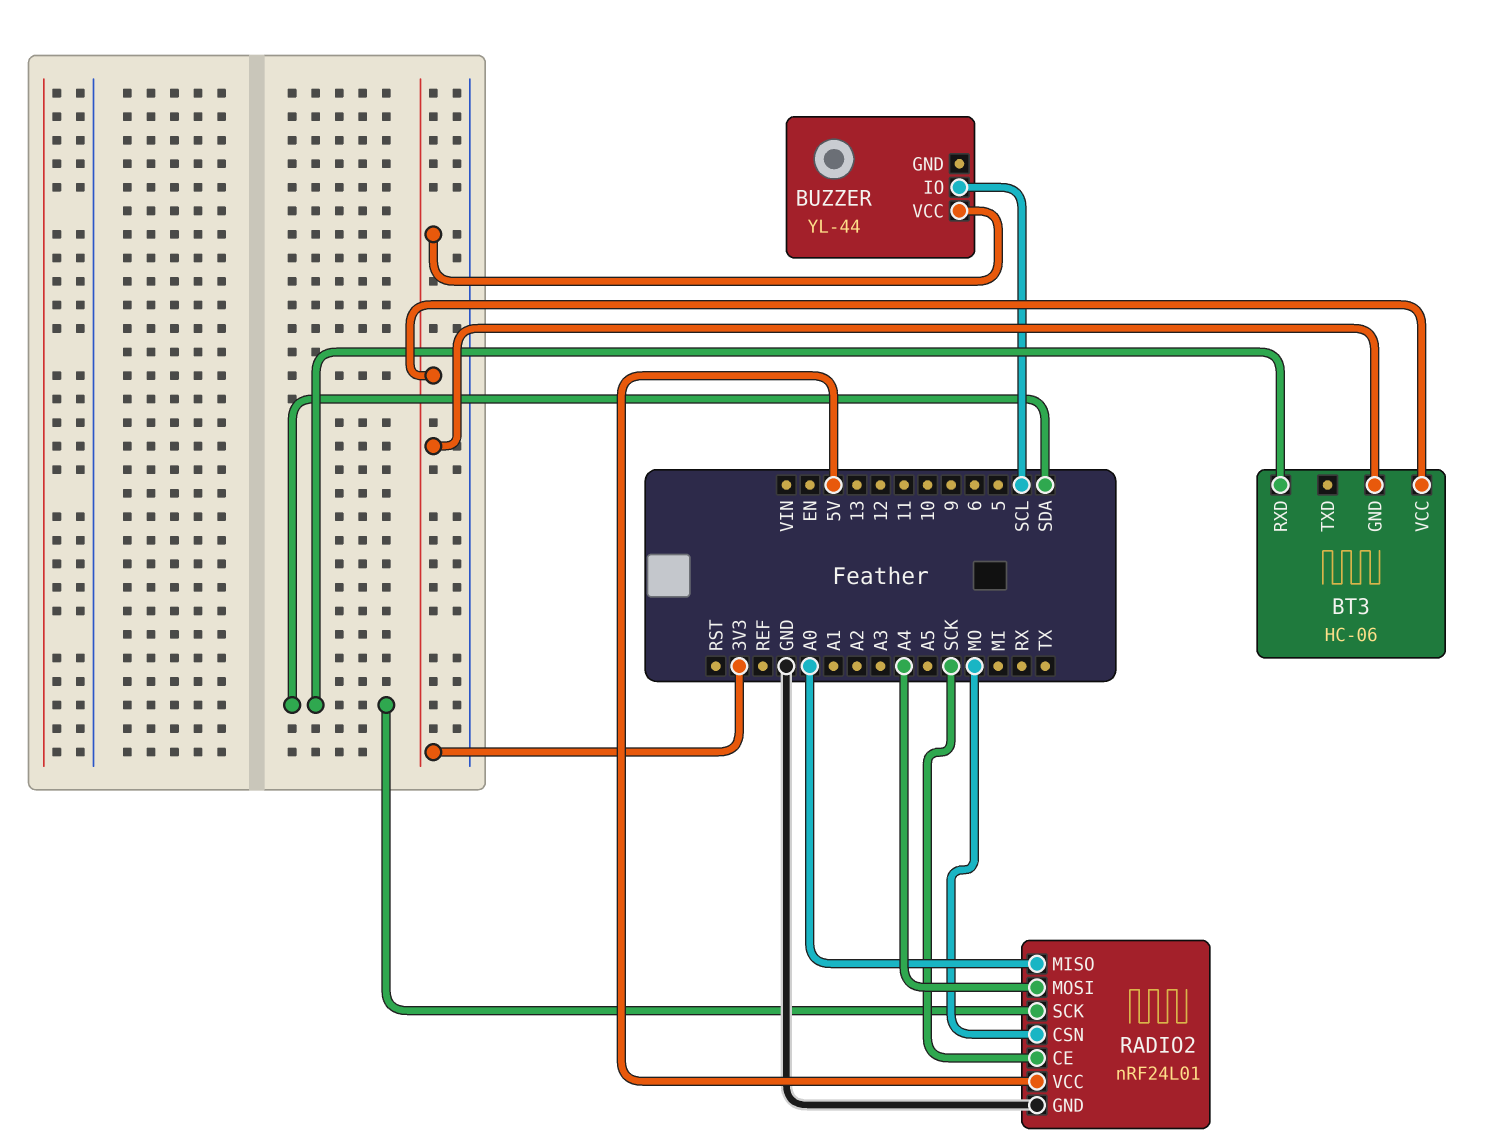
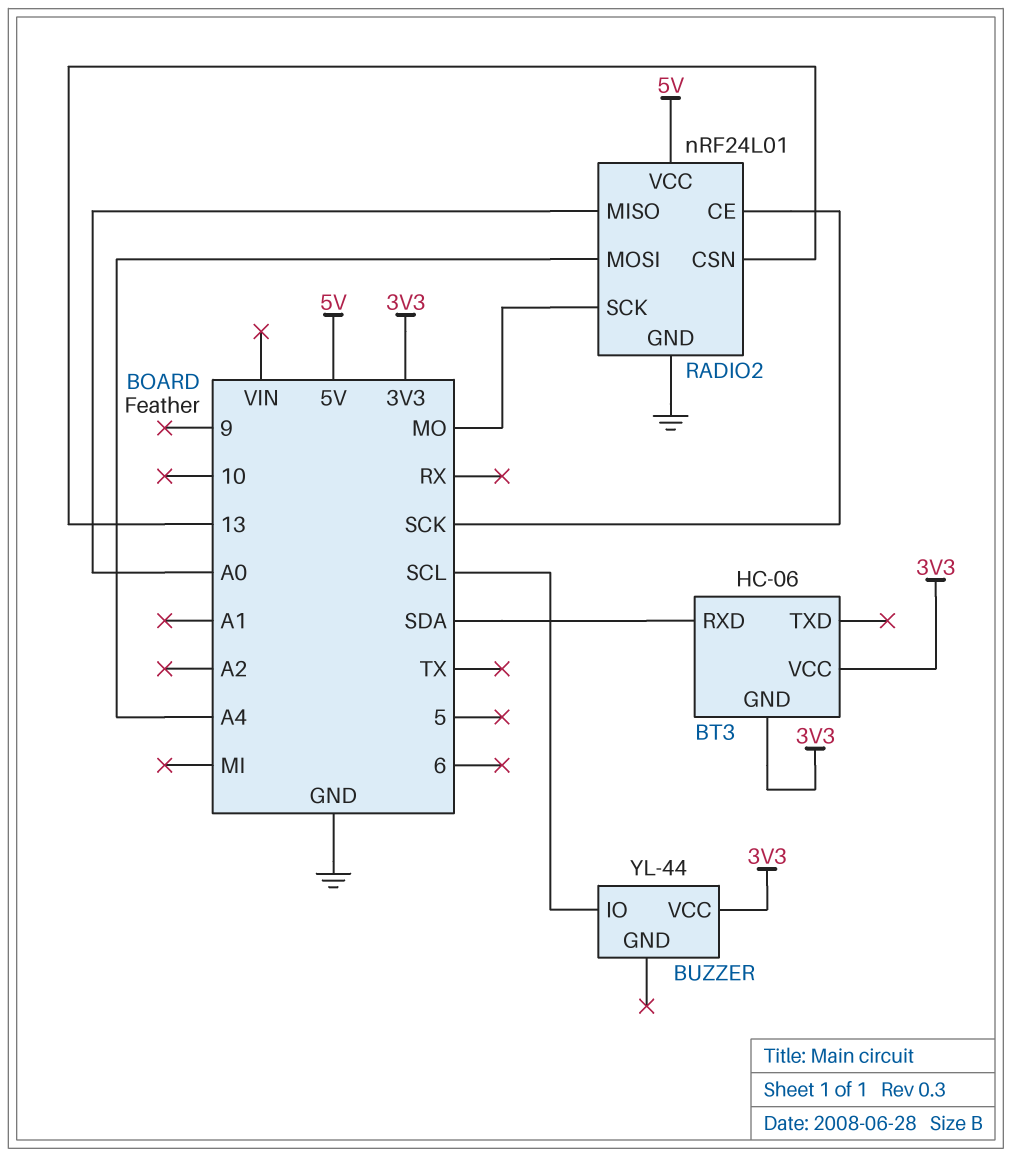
RADIO2 pin CSN: MO -> 13
RADIO2 pin SCK: SDA -> MO

